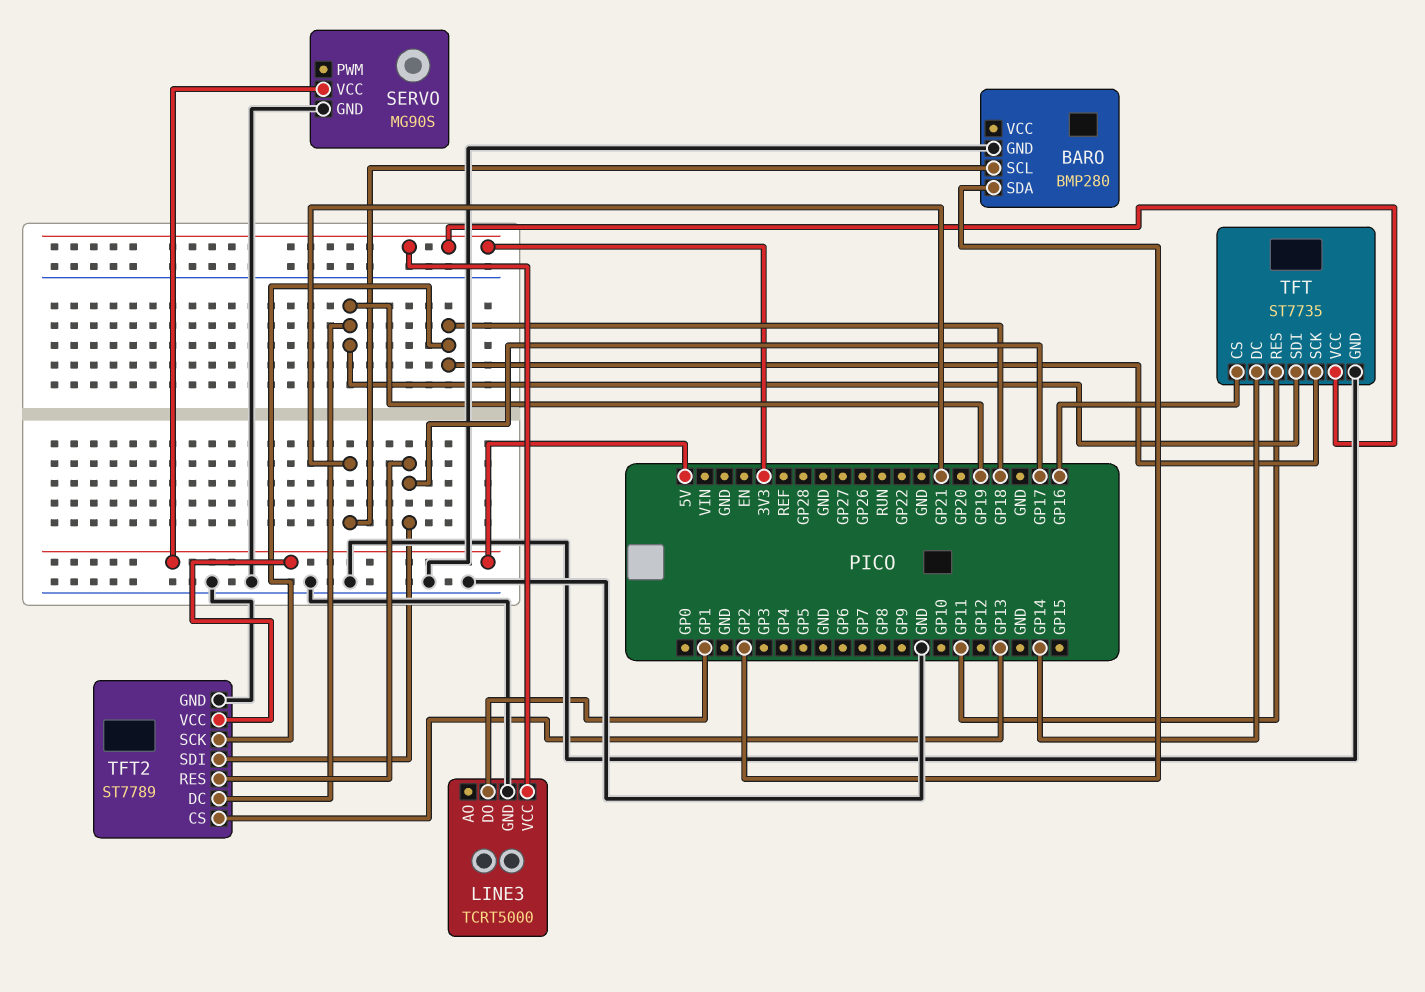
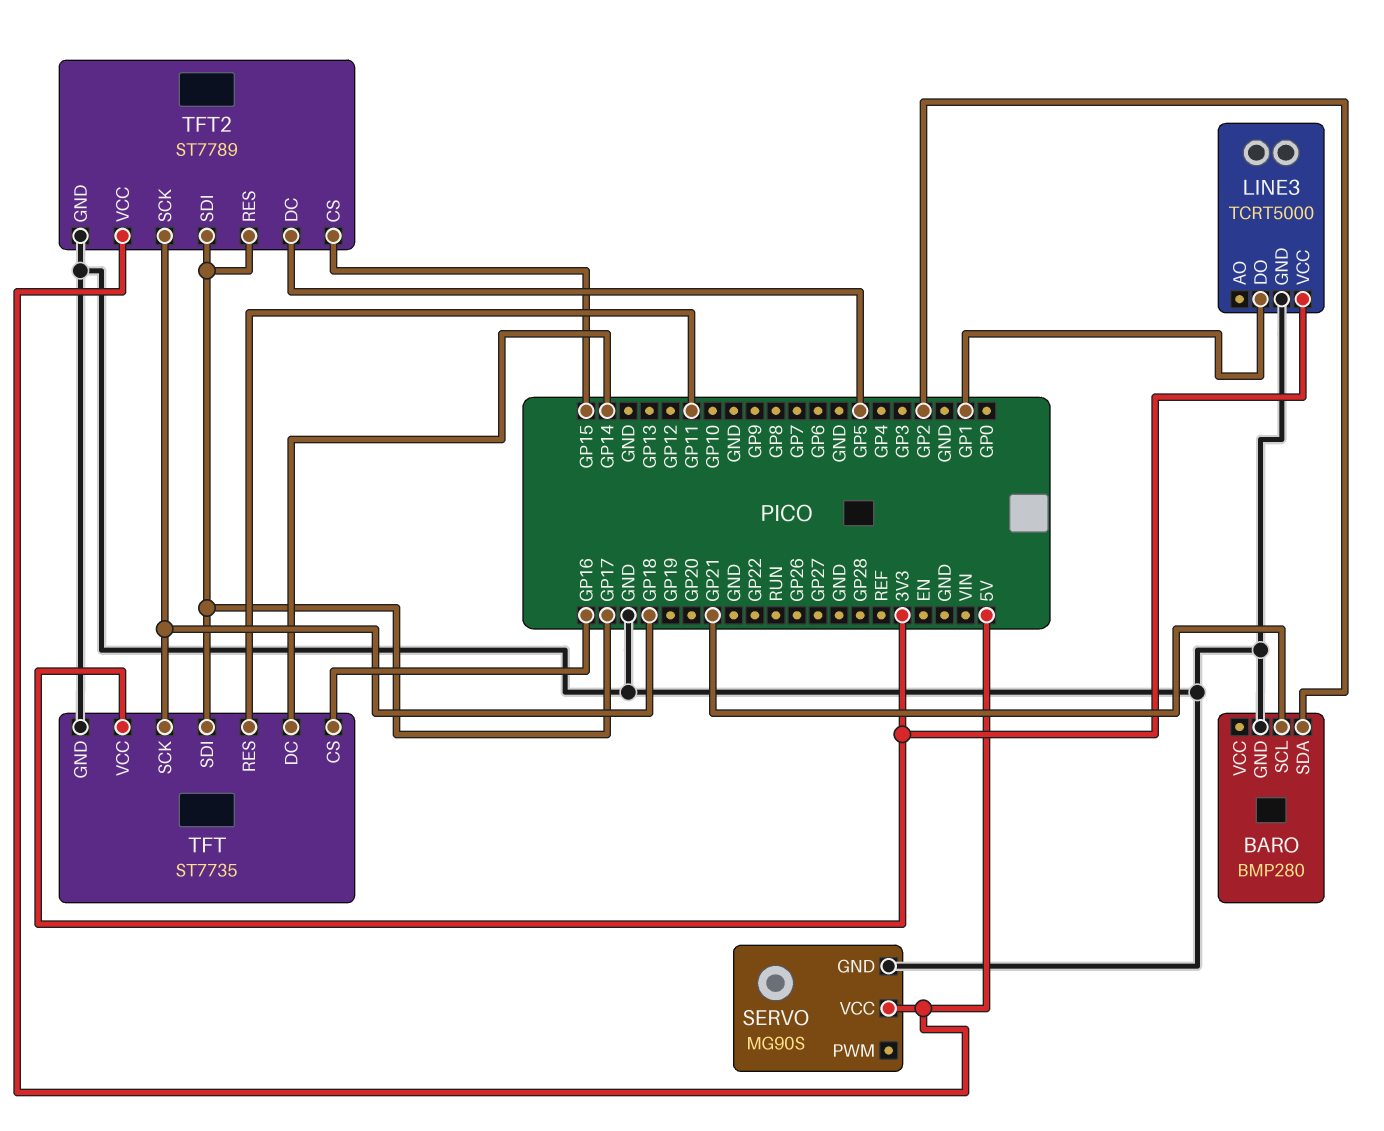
TFT pin SDI: GP19 -> GP17
TFT2 pin CS: GP13 -> GP15
TFT2 pin DC: GP19 -> GP5

